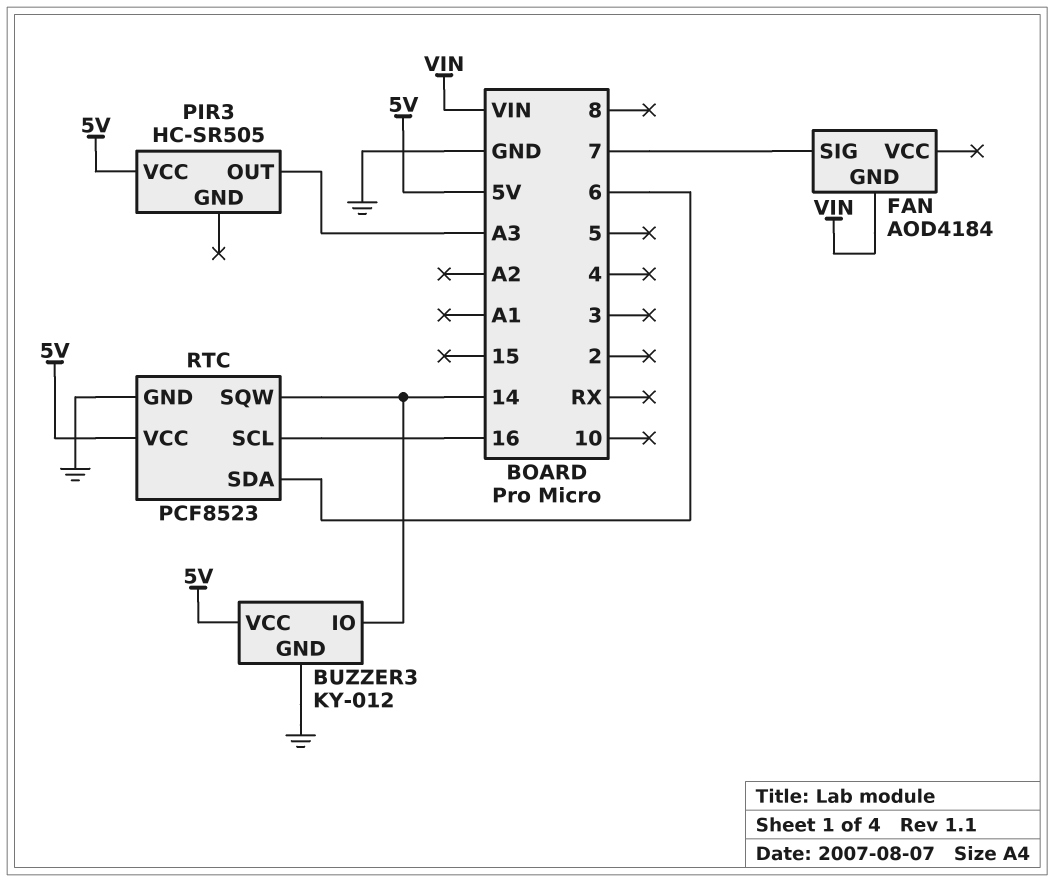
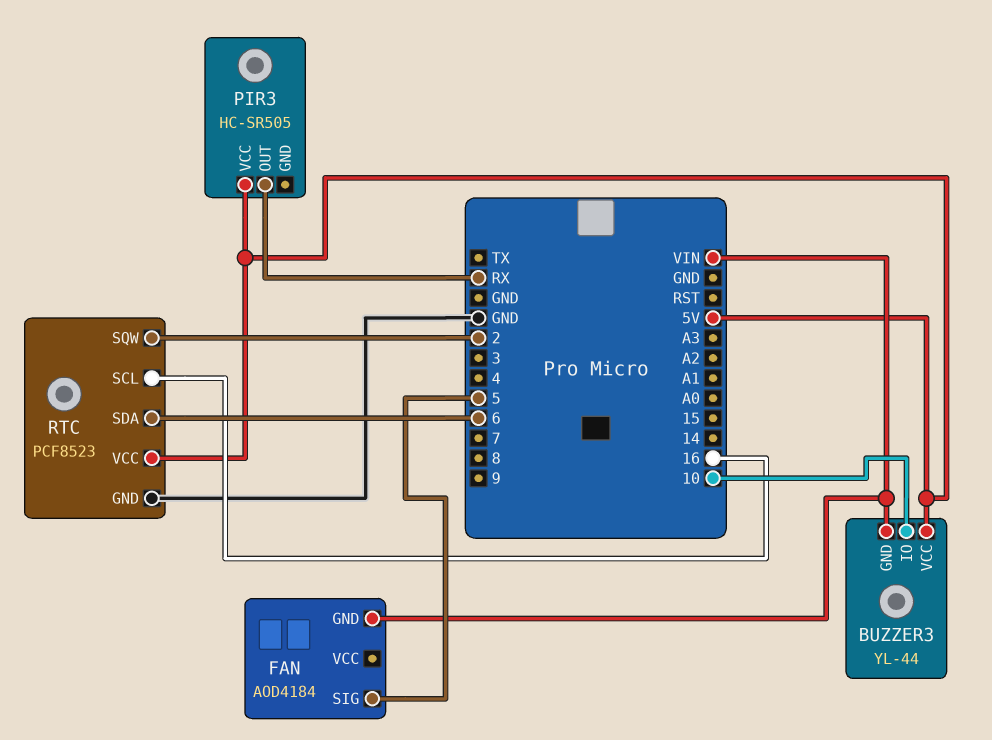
BUZZER3: KY-012 -> YL-44
BUZZER3 pin GND: GND -> VIN
BUZZER3 pin IO: 14 -> 10
FAN pin SIG: 7 -> 5
PIR3 pin OUT: A3 -> RX
RTC pin SQW: 14 -> 2

